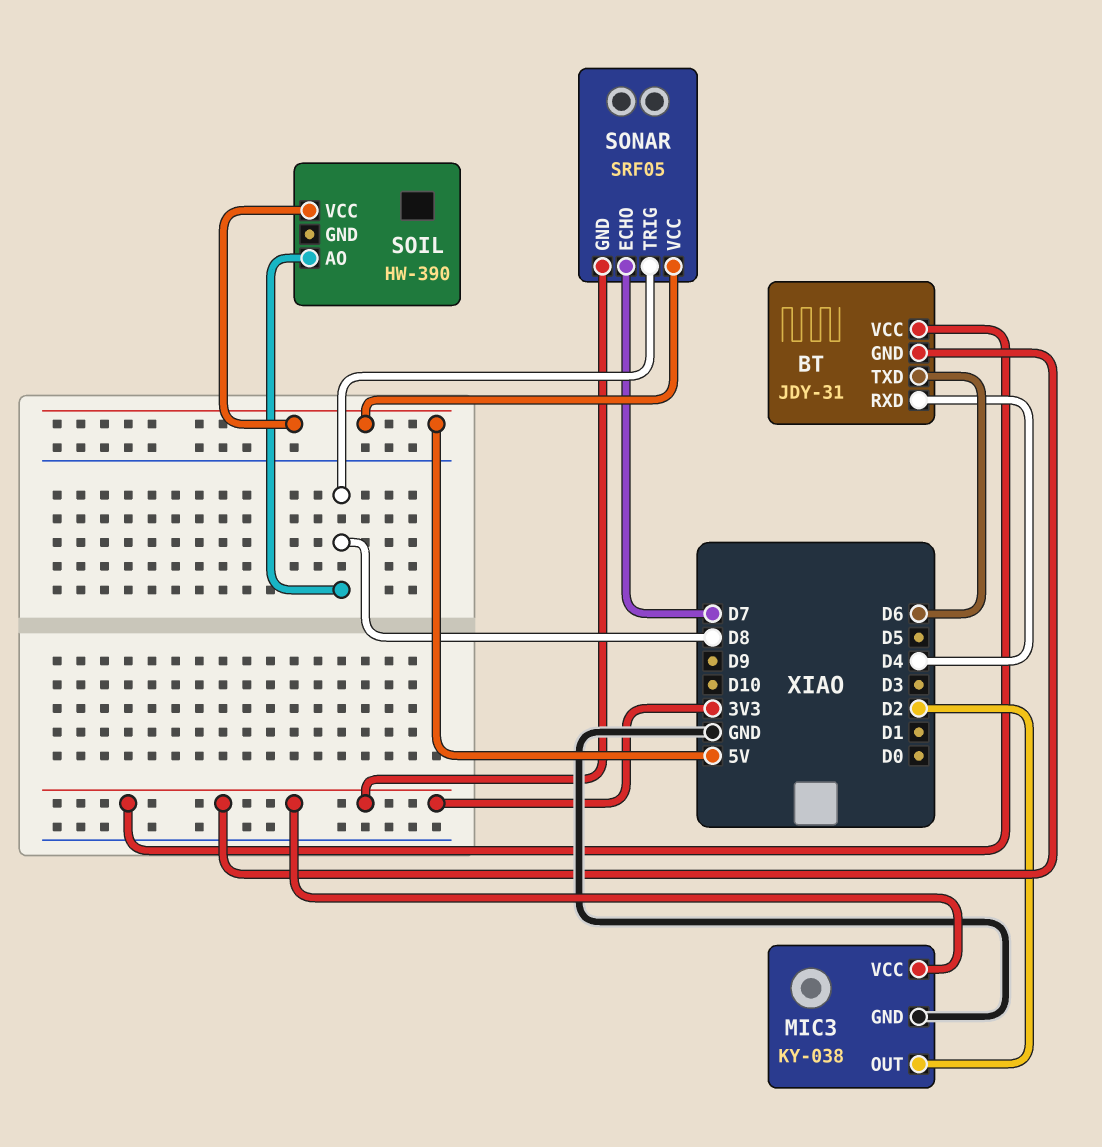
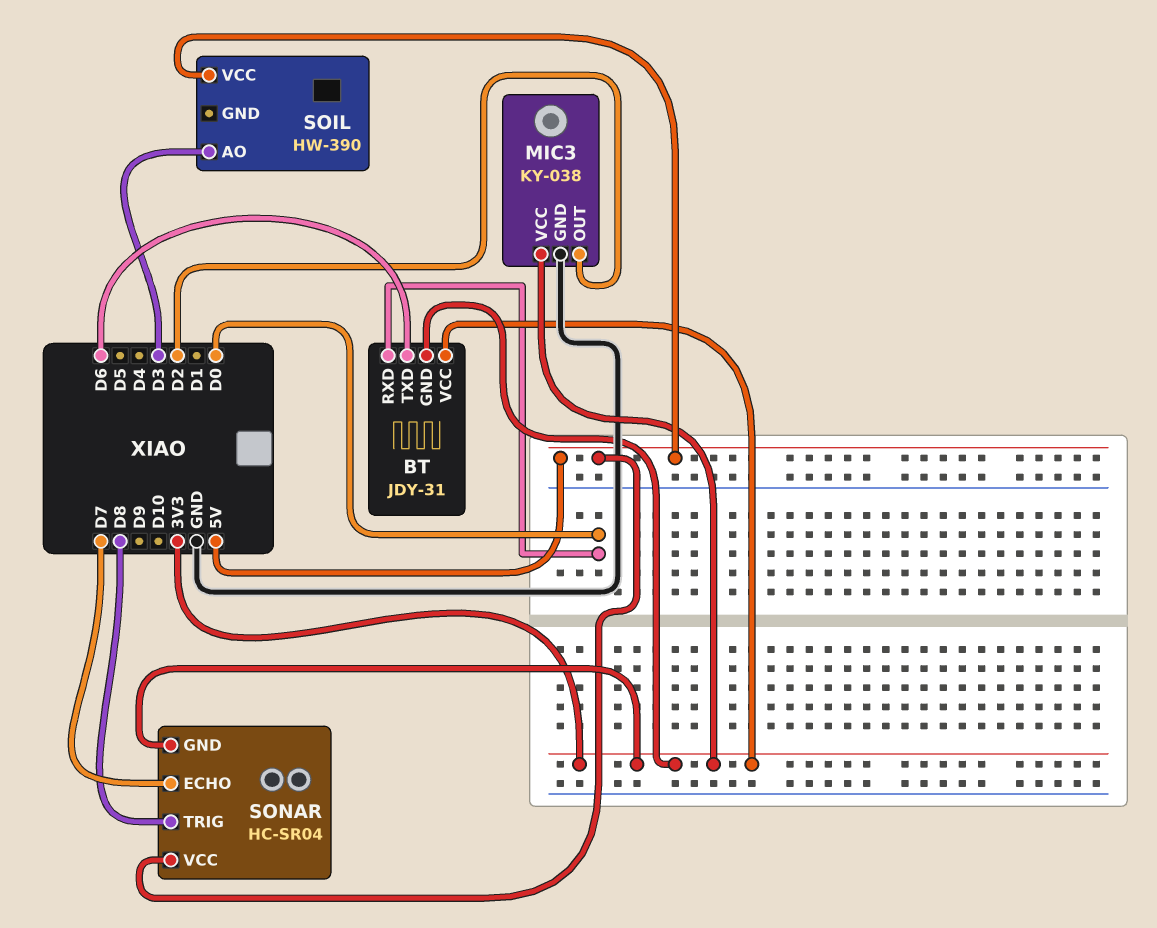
BT pin RXD: D4 -> D0
SOIL pin AO: D8 -> D3
SONAR: SRF05 -> HC-SR04

